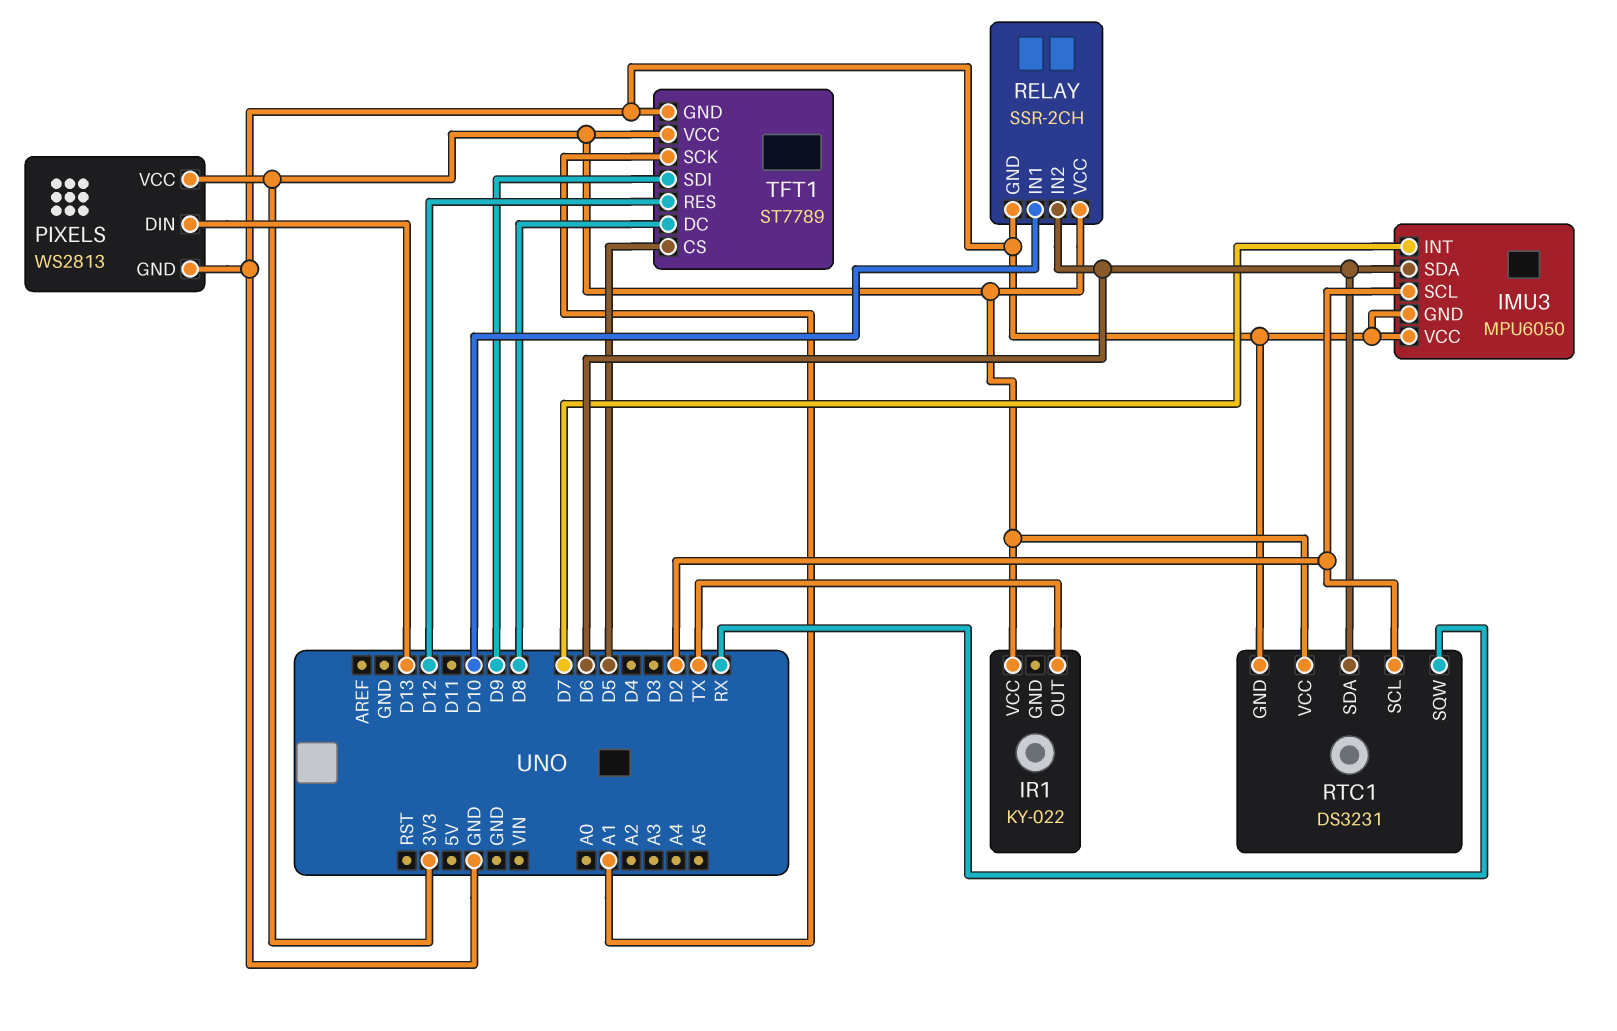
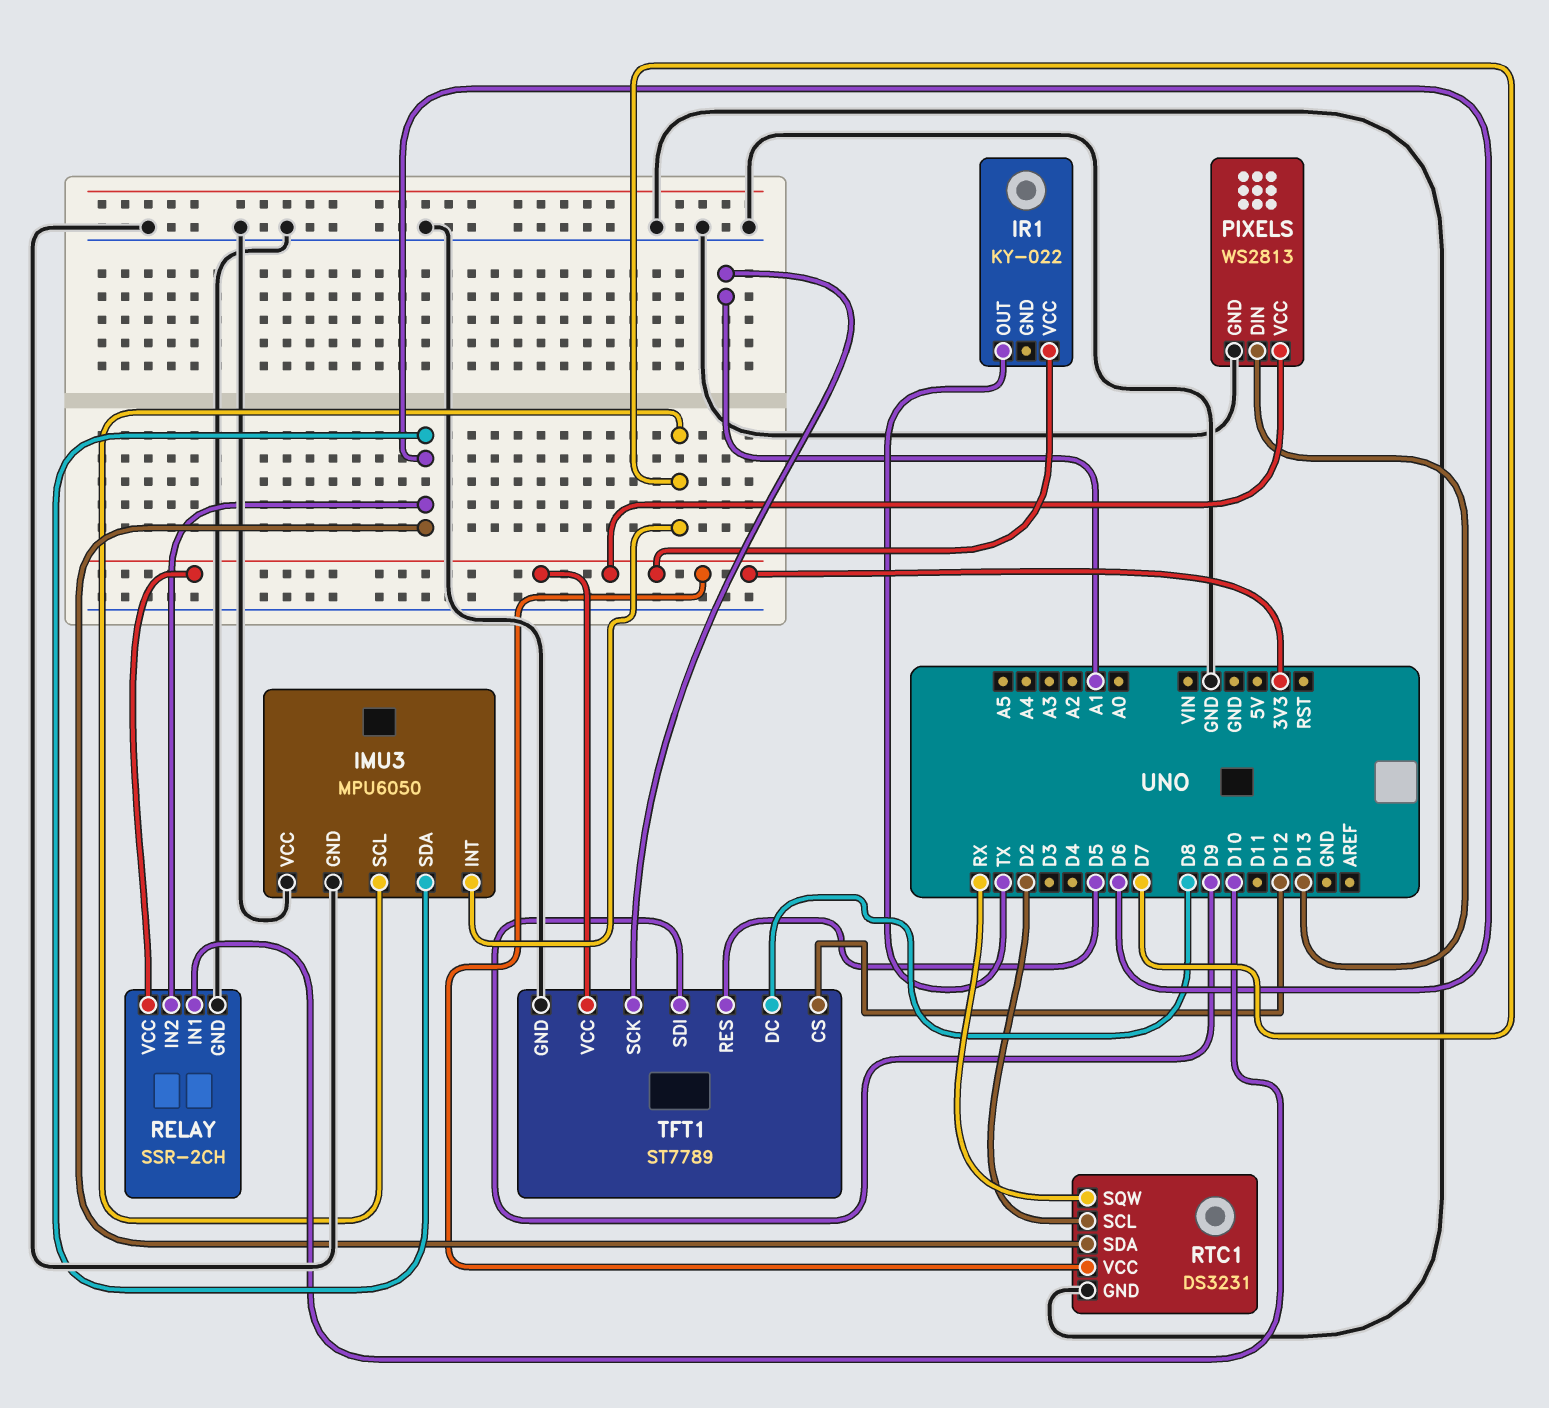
IMU3 pin SCL: D2 -> D7
TFT1 pin CS: D5 -> D12
TFT1 pin RES: D12 -> D5

